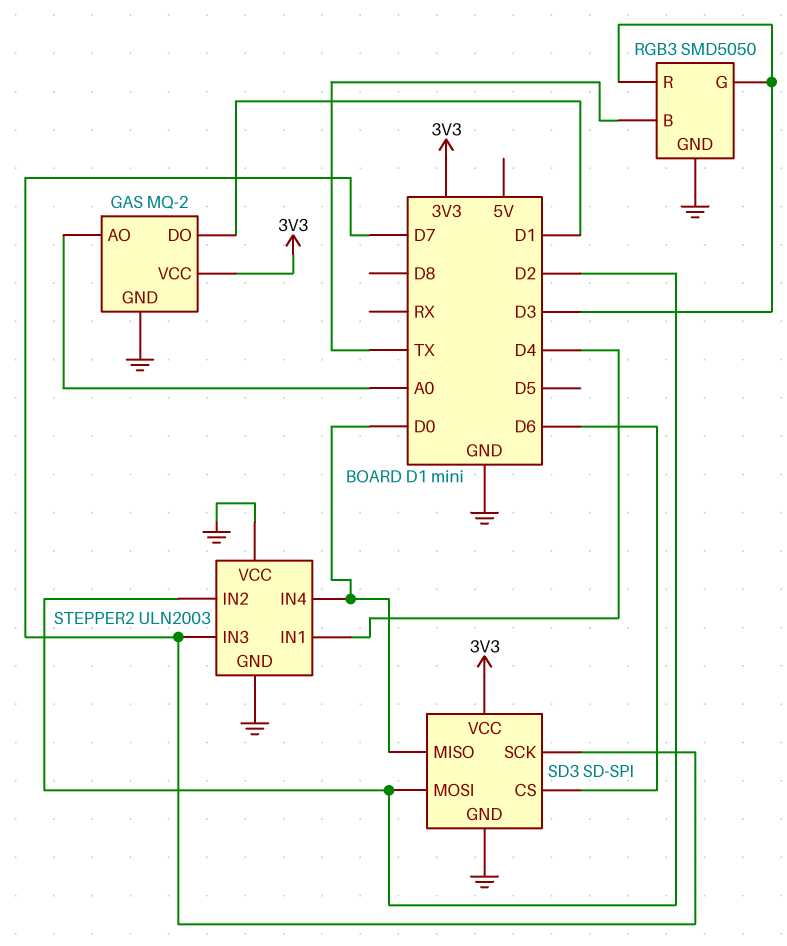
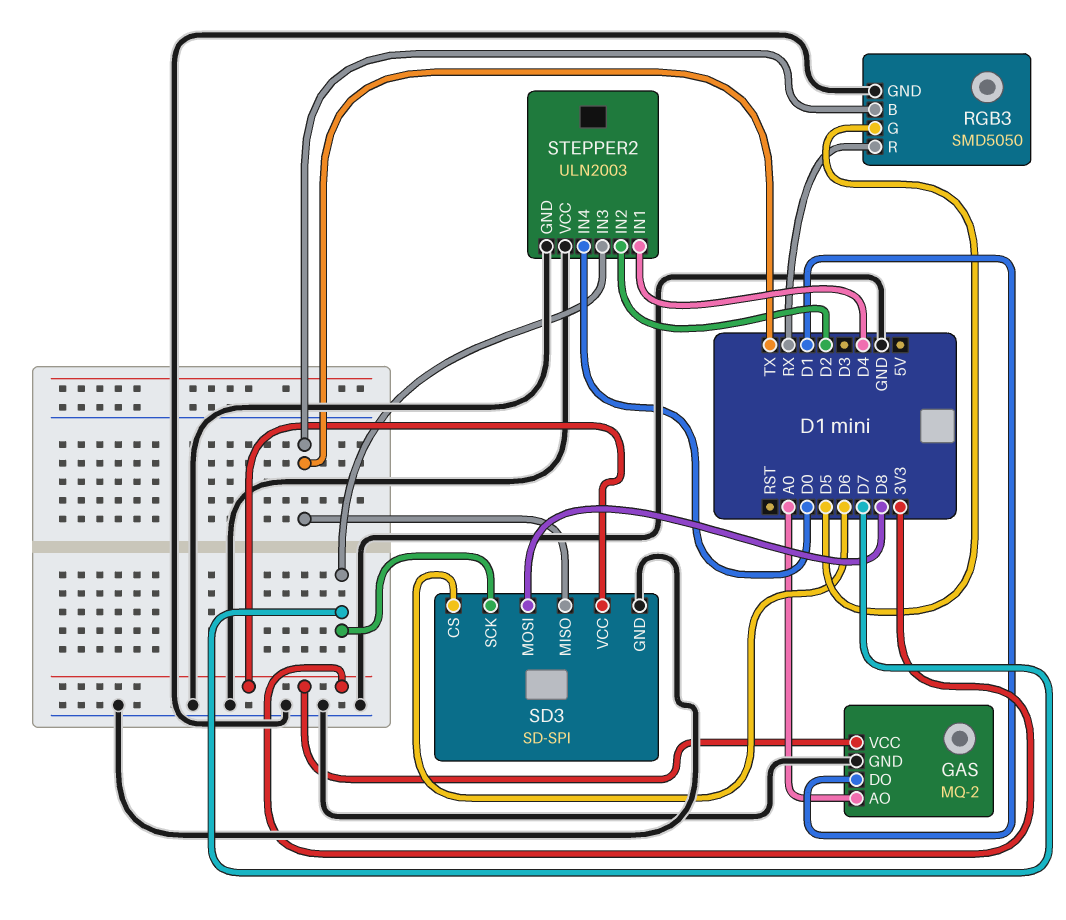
RGB3 pin G: D3 -> D5
RGB3 pin R: D3 -> RX
SD3 pin MISO: D0 -> TX
SD3 pin MOSI: D2 -> D8

